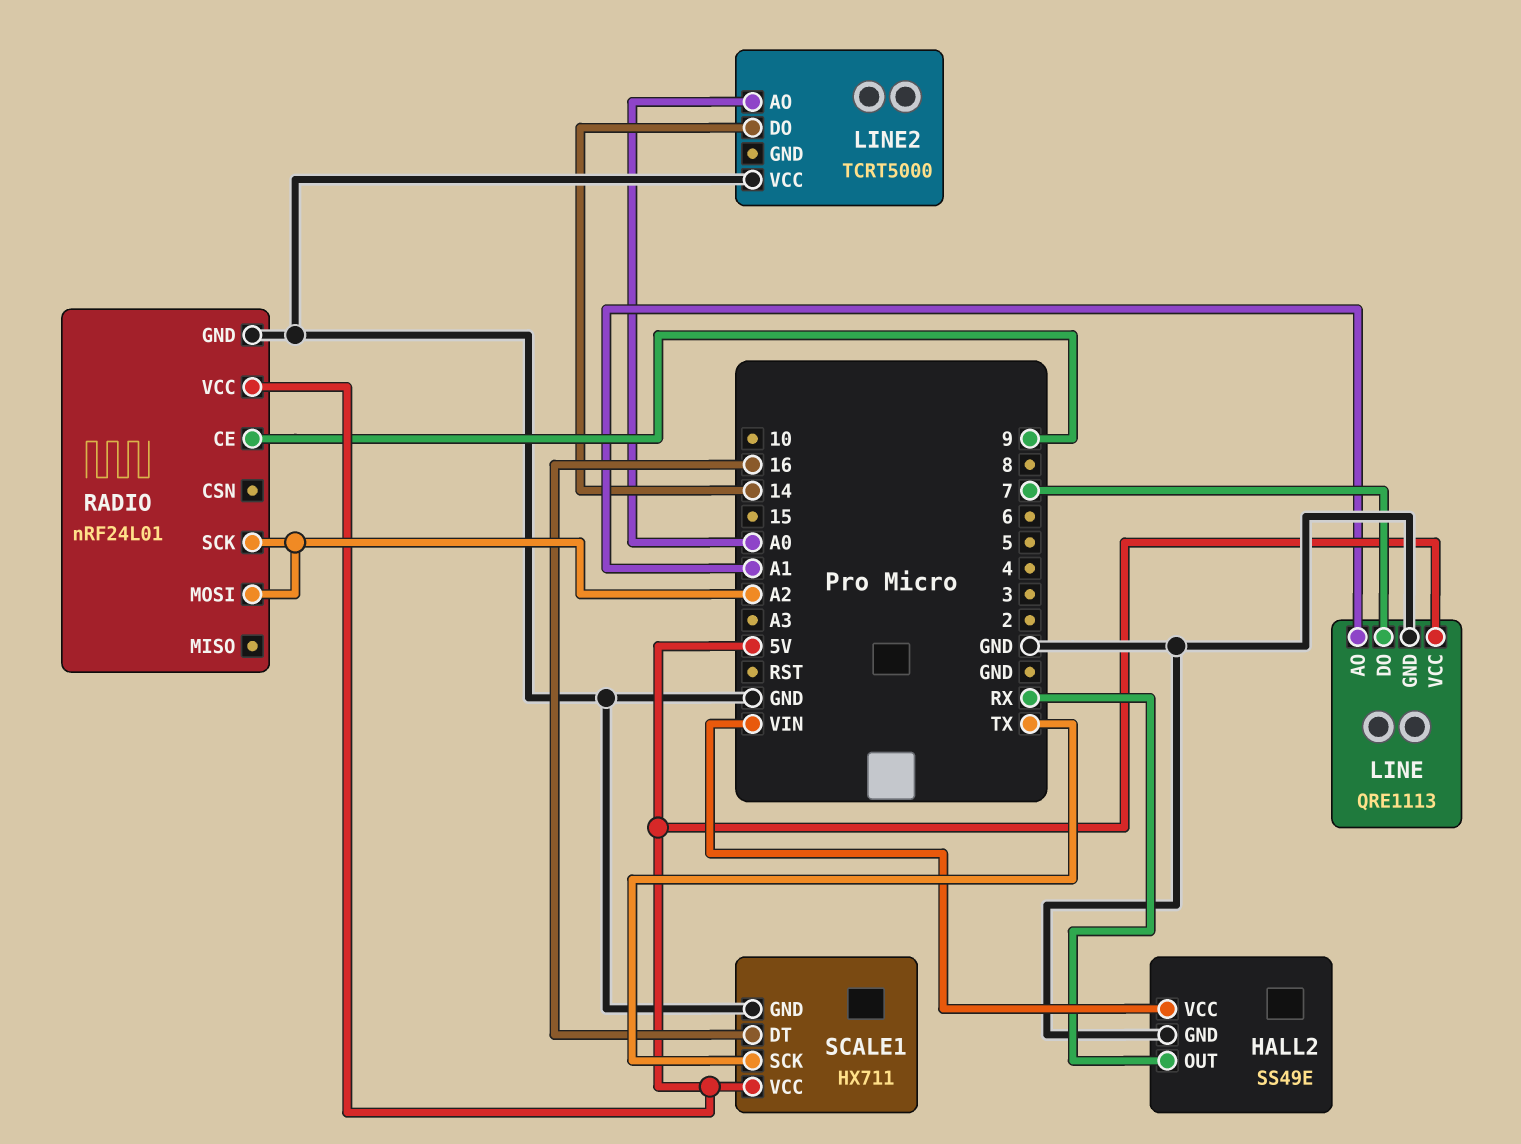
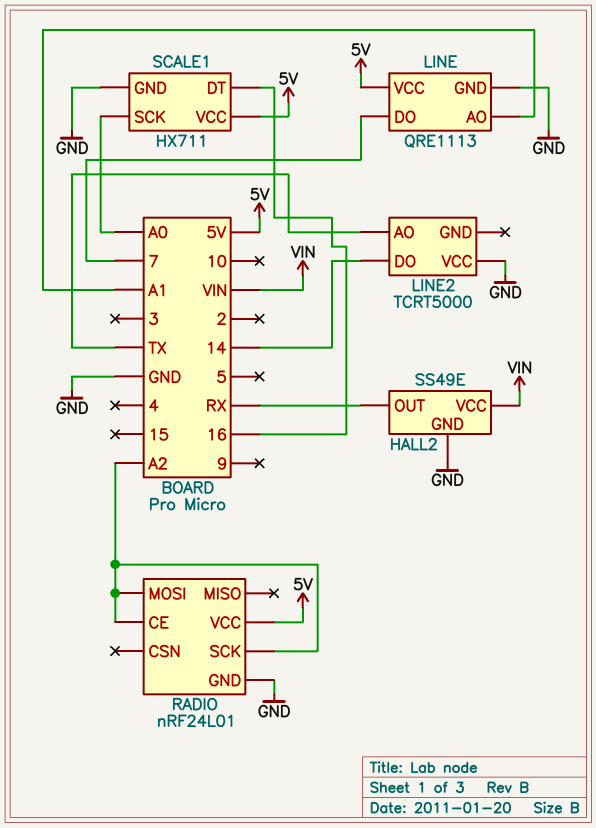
LINE2 pin AO: A0 -> TX
RADIO pin CE: 9 -> A2
SCALE1 pin SCK: TX -> A0

